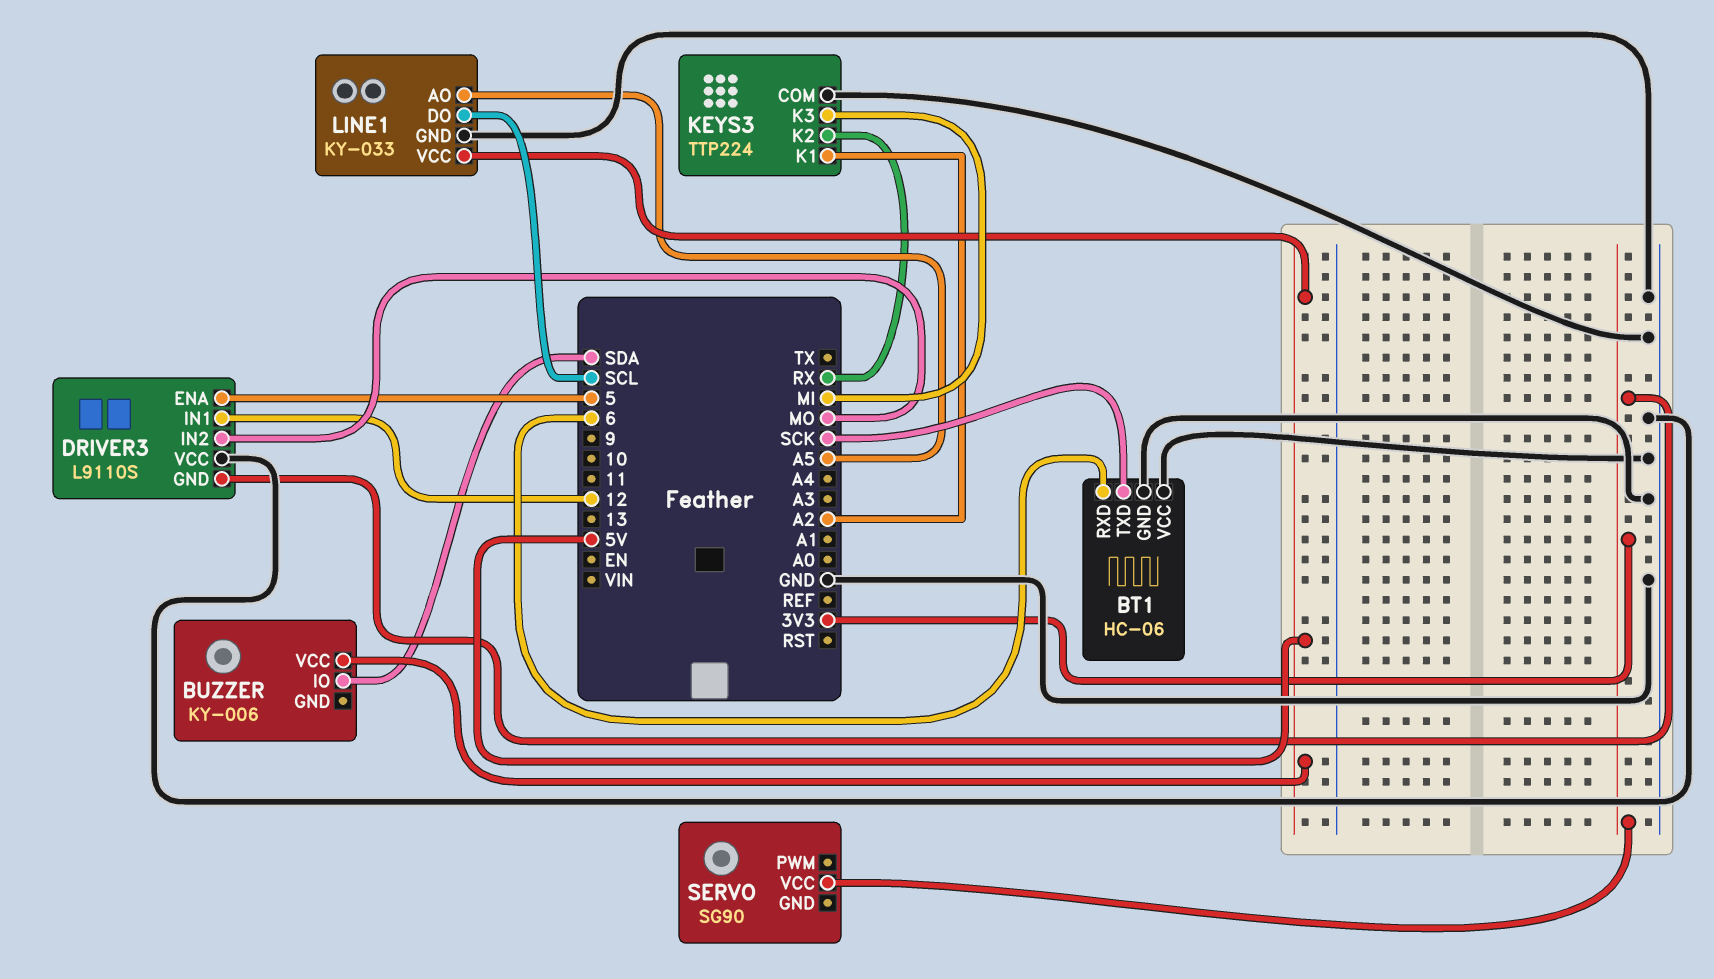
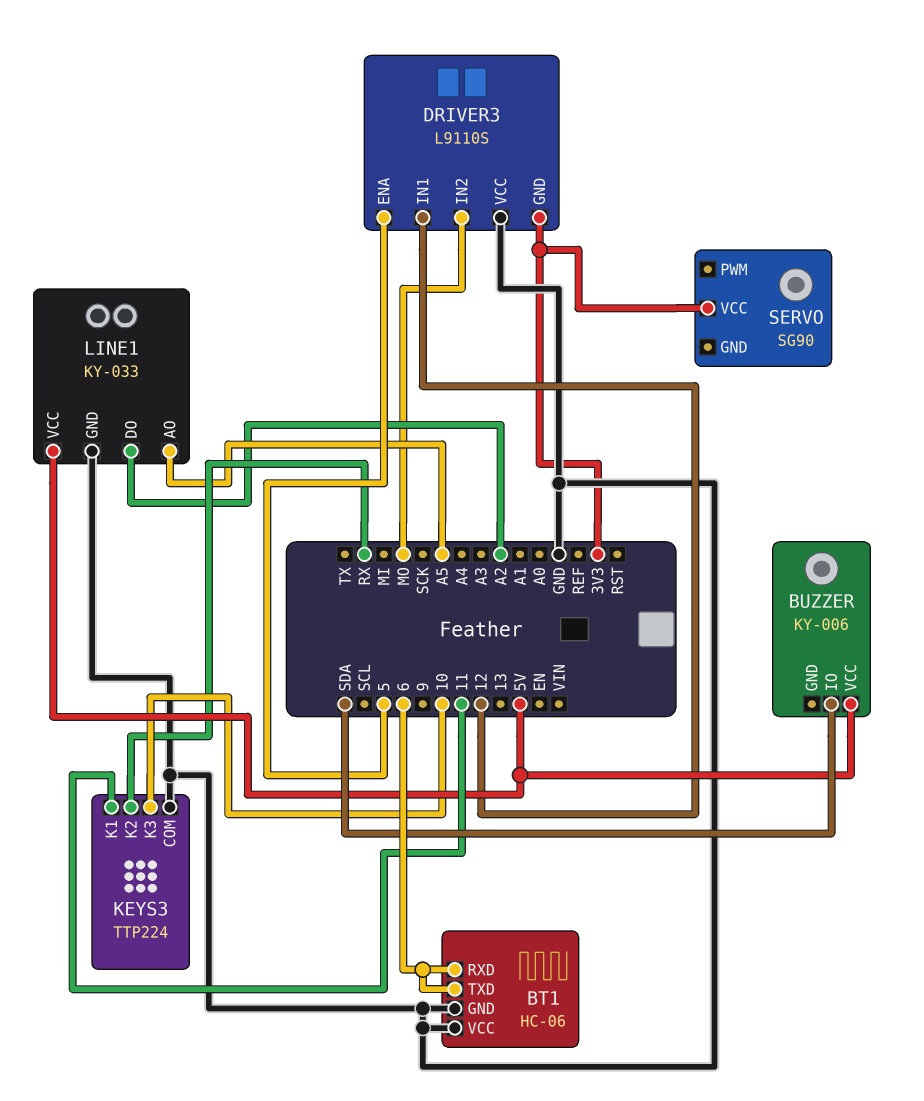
BT1 pin TXD: SCK -> 6
KEYS3 pin K1: A2 -> 11
KEYS3 pin K3: MI -> 10
LINE1 pin DO: SCL -> A2

